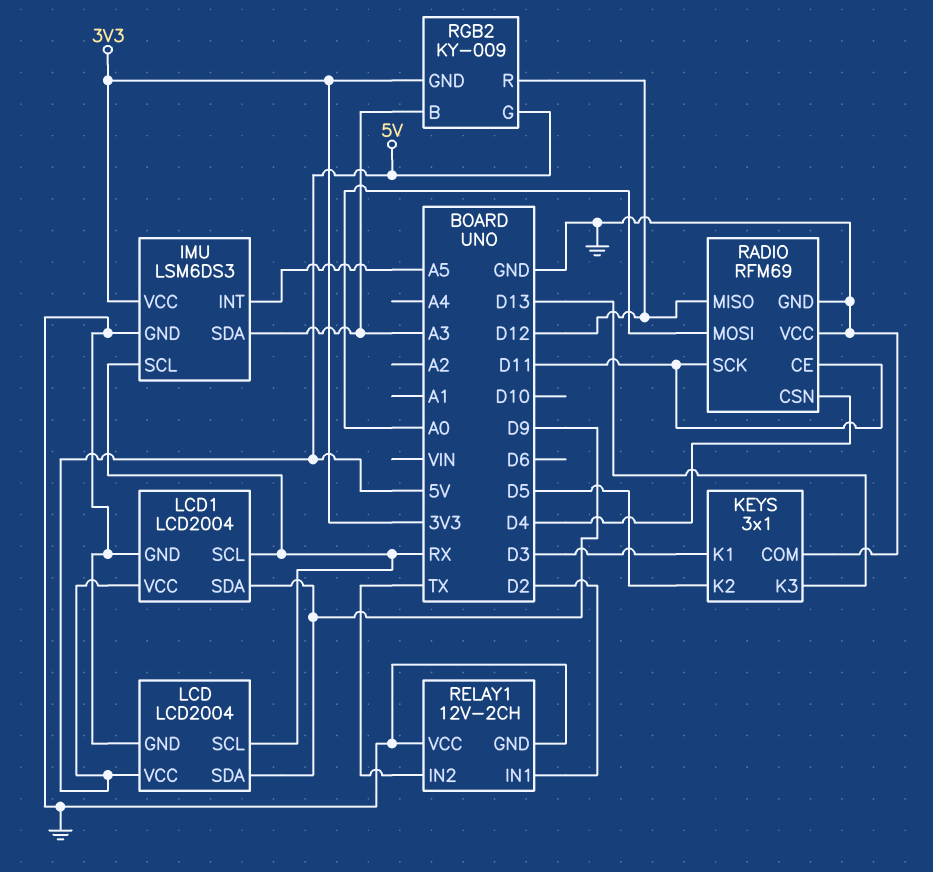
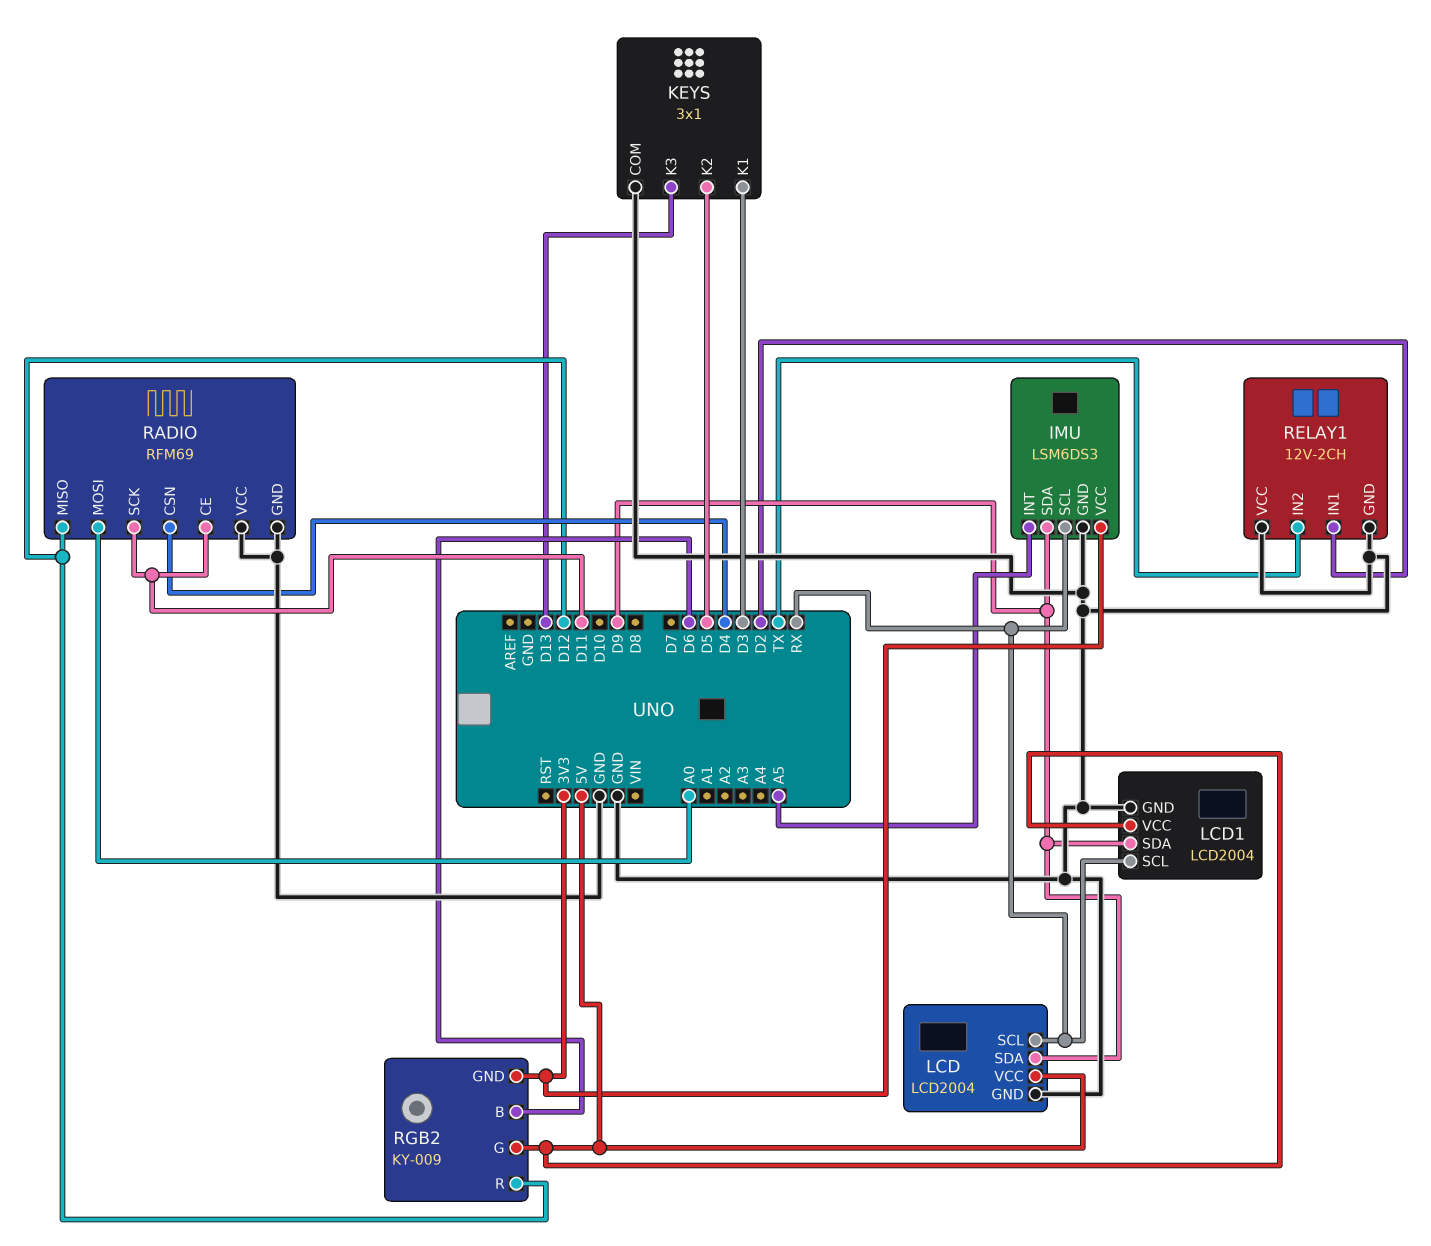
IMU pin SDA: A3 -> D9
RGB2 pin B: A3 -> D6

